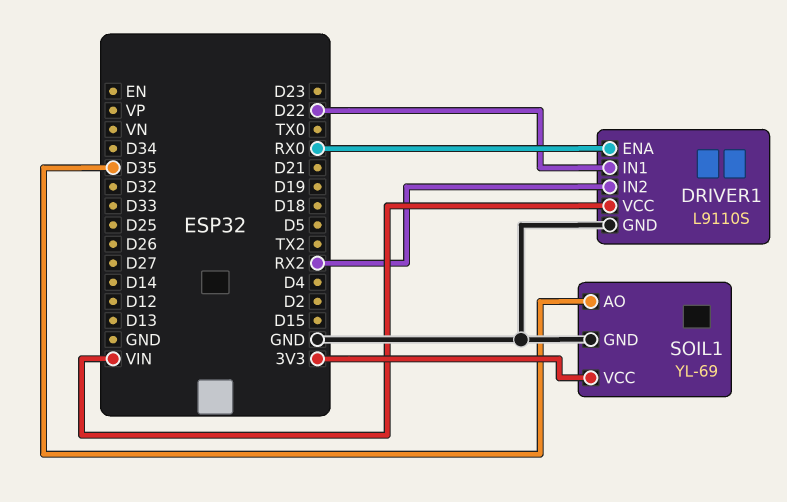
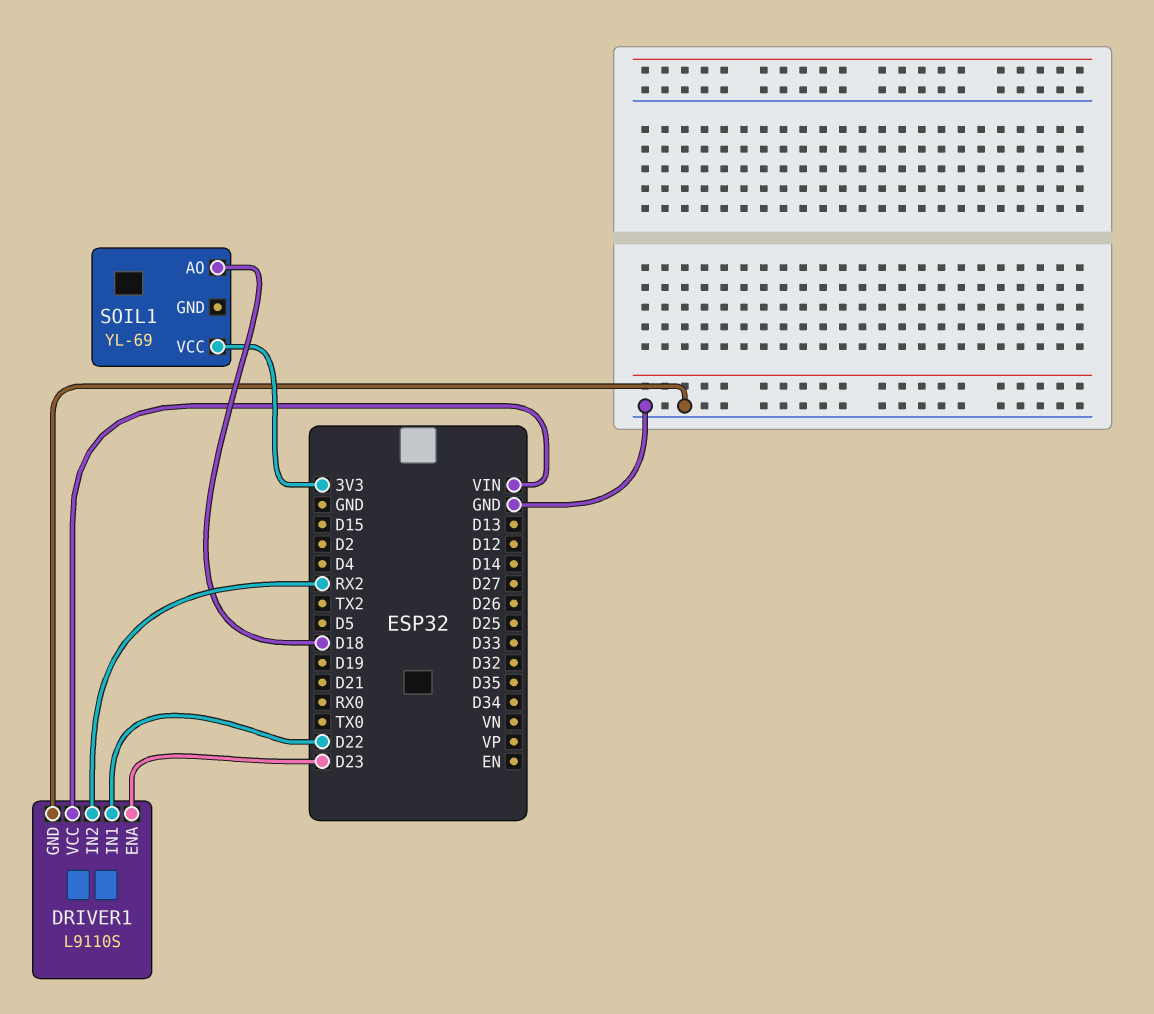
DRIVER1 pin ENA: RX0 -> D23
SOIL1 pin AO: D35 -> D18
SOIL1 pin GND: GND -> none

